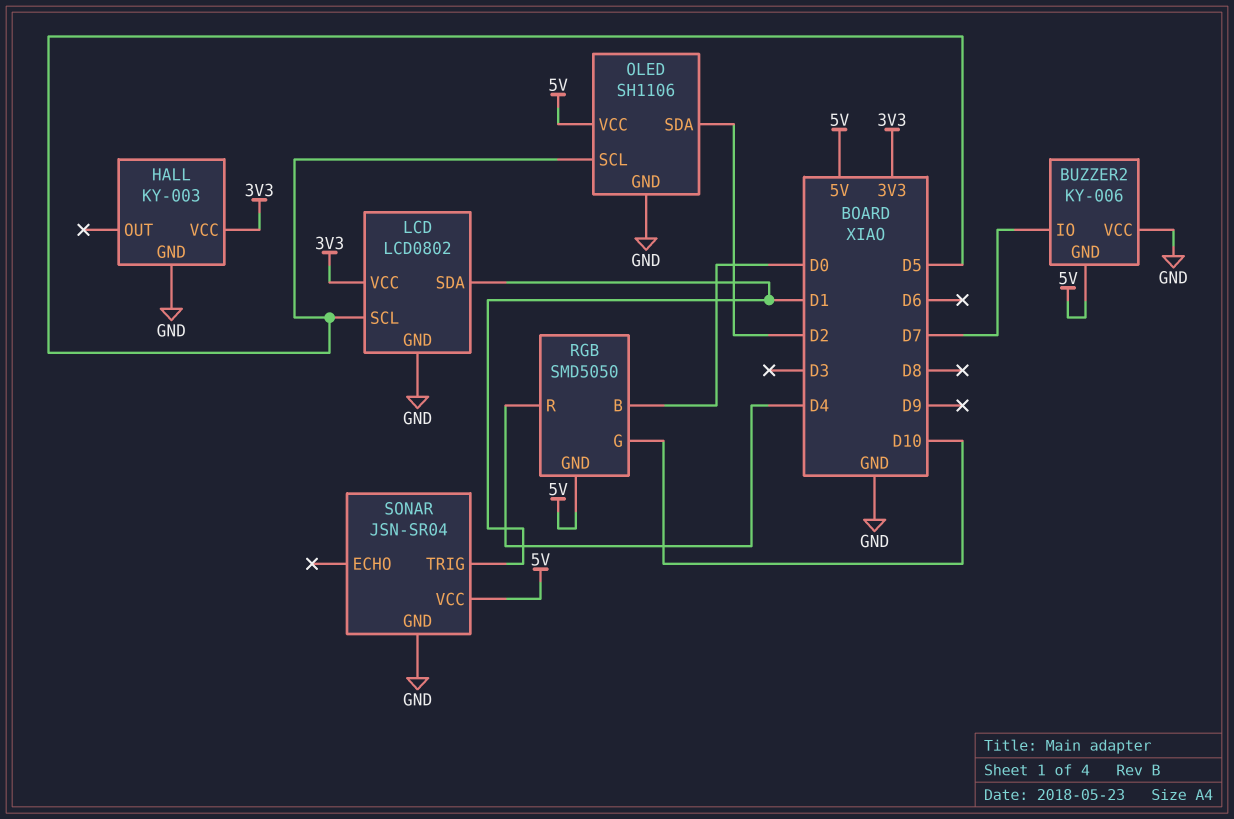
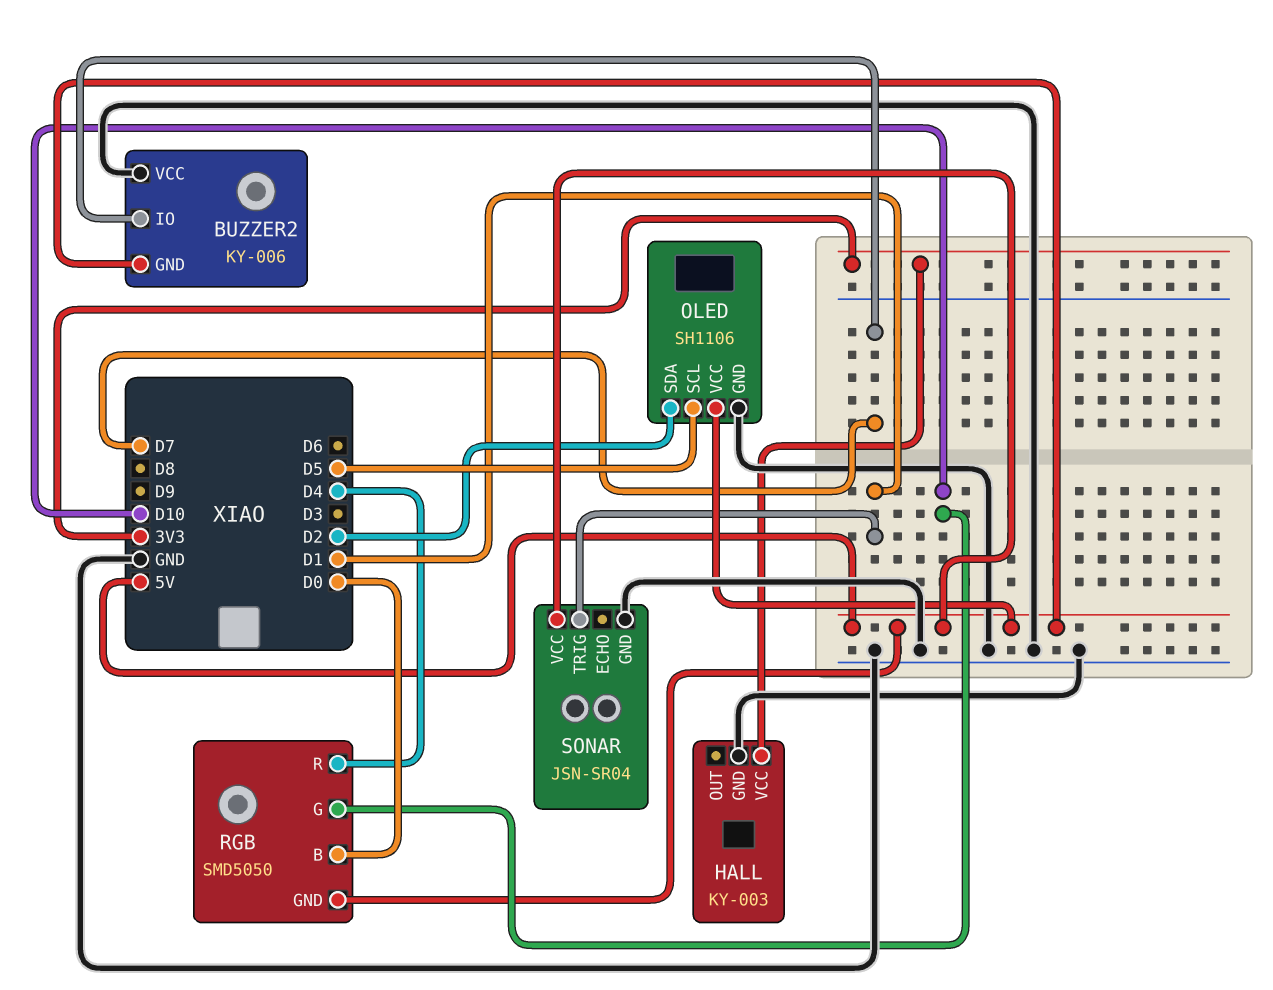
LCD: LCD0802 -> none
LCD pin GND: GND -> none
LCD pin SCL: D5 -> none
LCD pin SDA: D1 -> none
LCD pin VCC: 3V3 -> none

